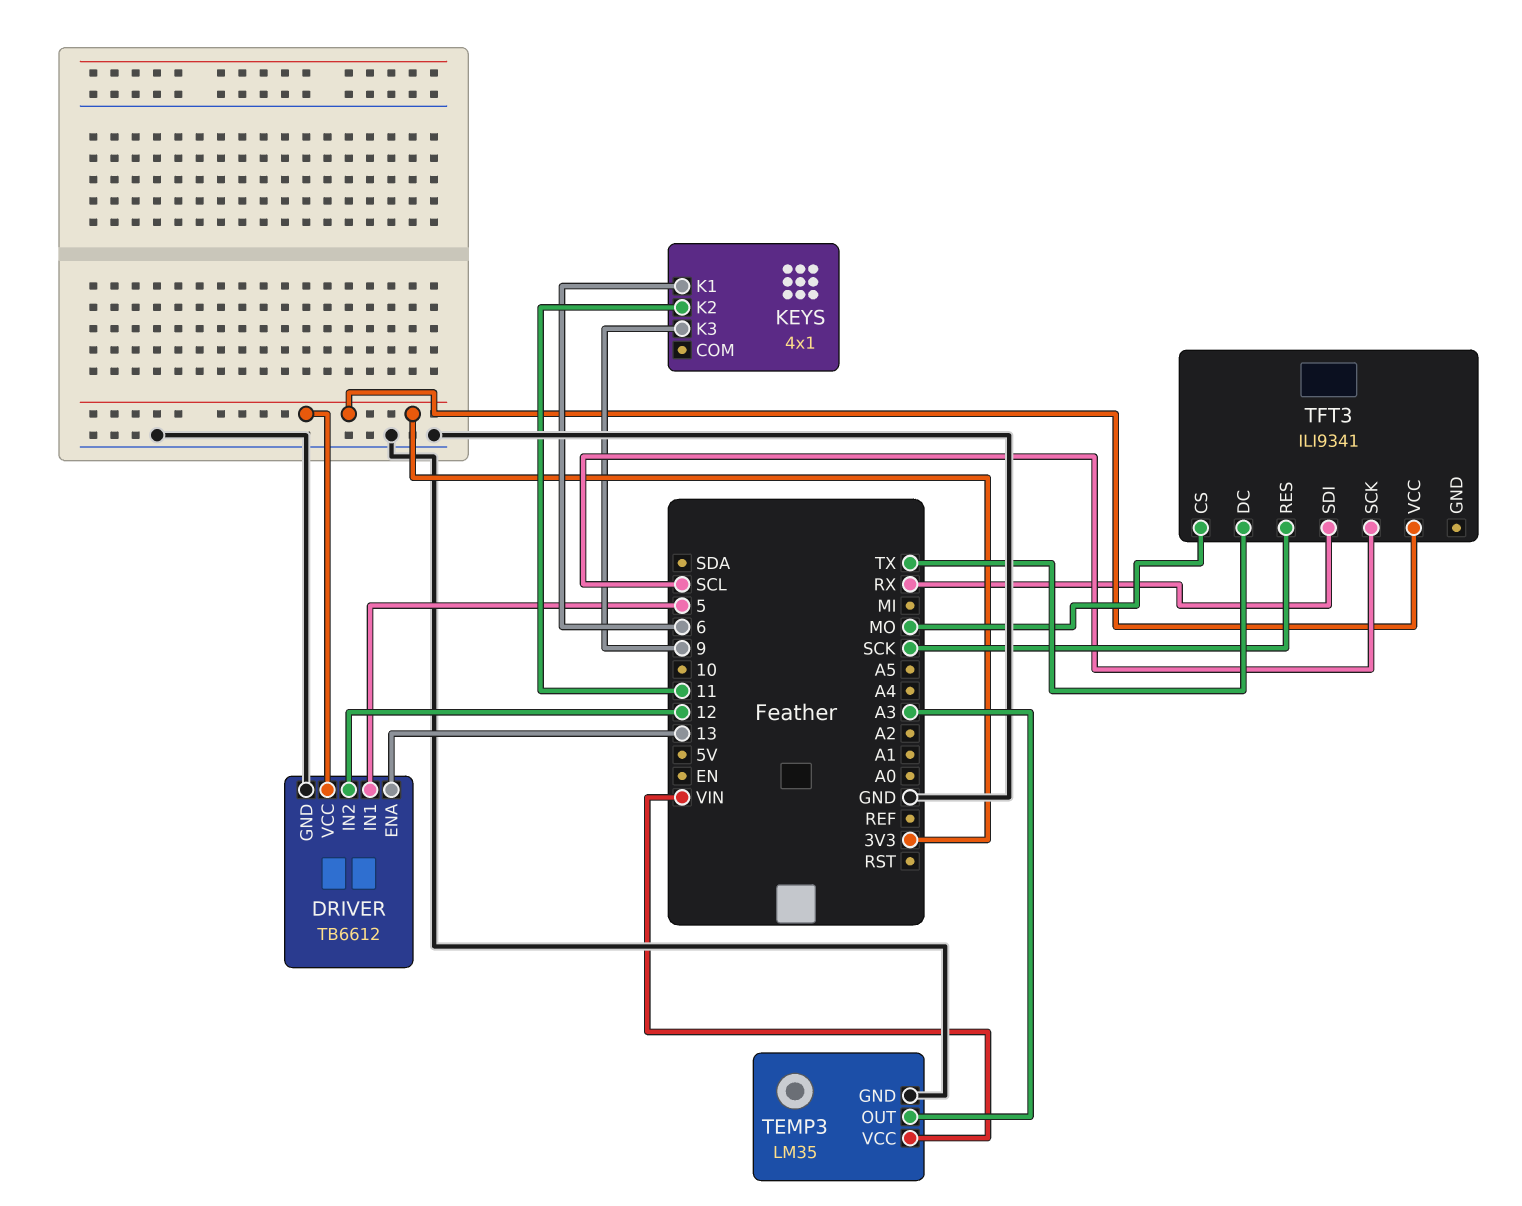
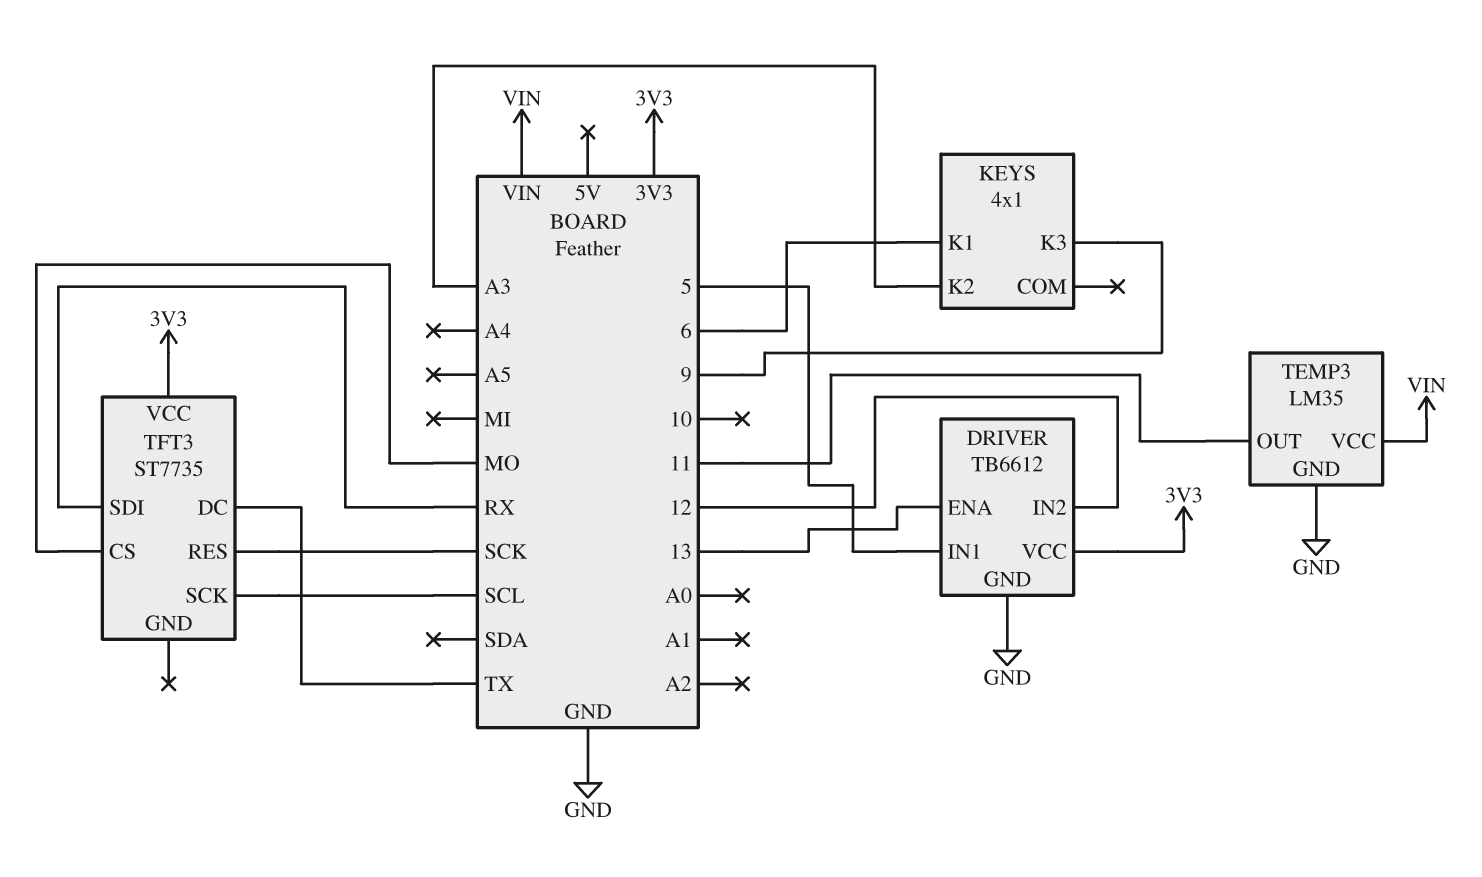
KEYS pin K2: 11 -> A3
TEMP3 pin OUT: A3 -> 11
TFT3: ILI9341 -> ST7735

